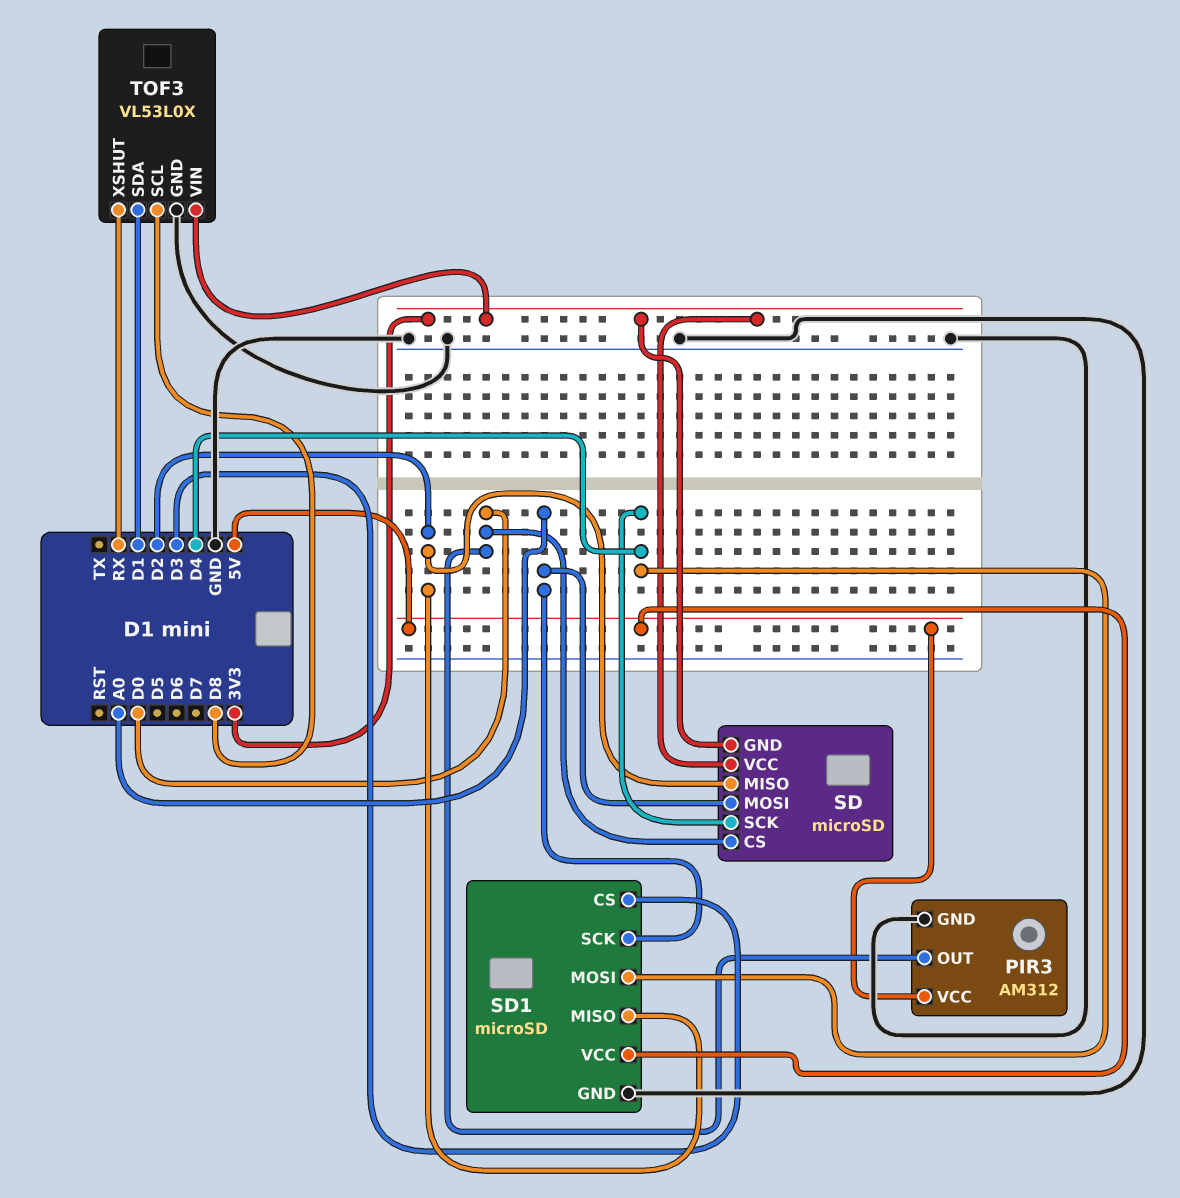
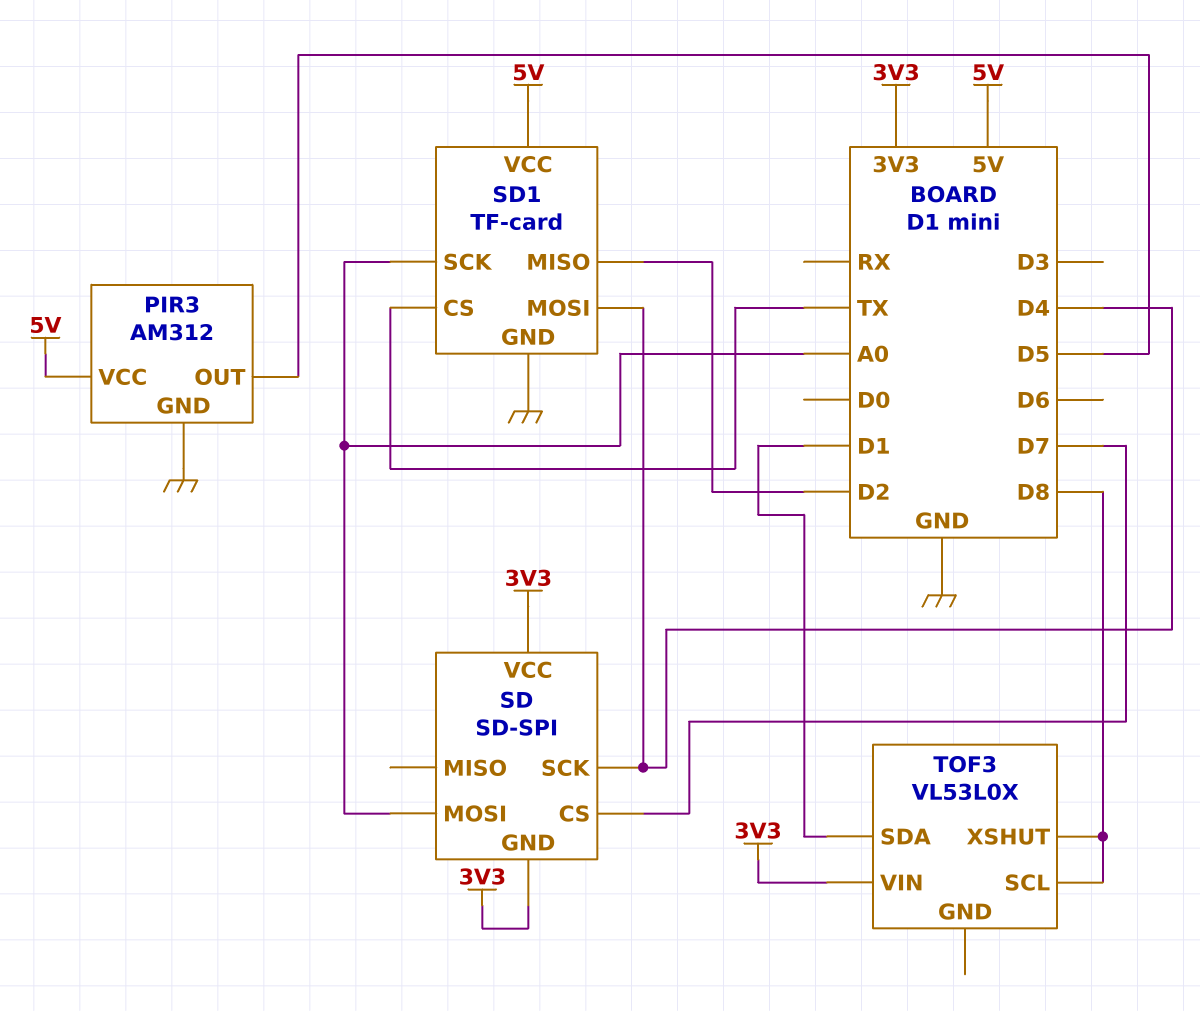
PIR3 pin OUT: D0 -> D5
SD: microSD -> SD-SPI
SD pin CS: D0 -> D7
SD pin MISO: D2 -> none
SD1: microSD -> TF-card
SD1 pin CS: D3 -> TX
TOF3 pin GND: GND -> none
TOF3 pin XSHUT: RX -> D8

